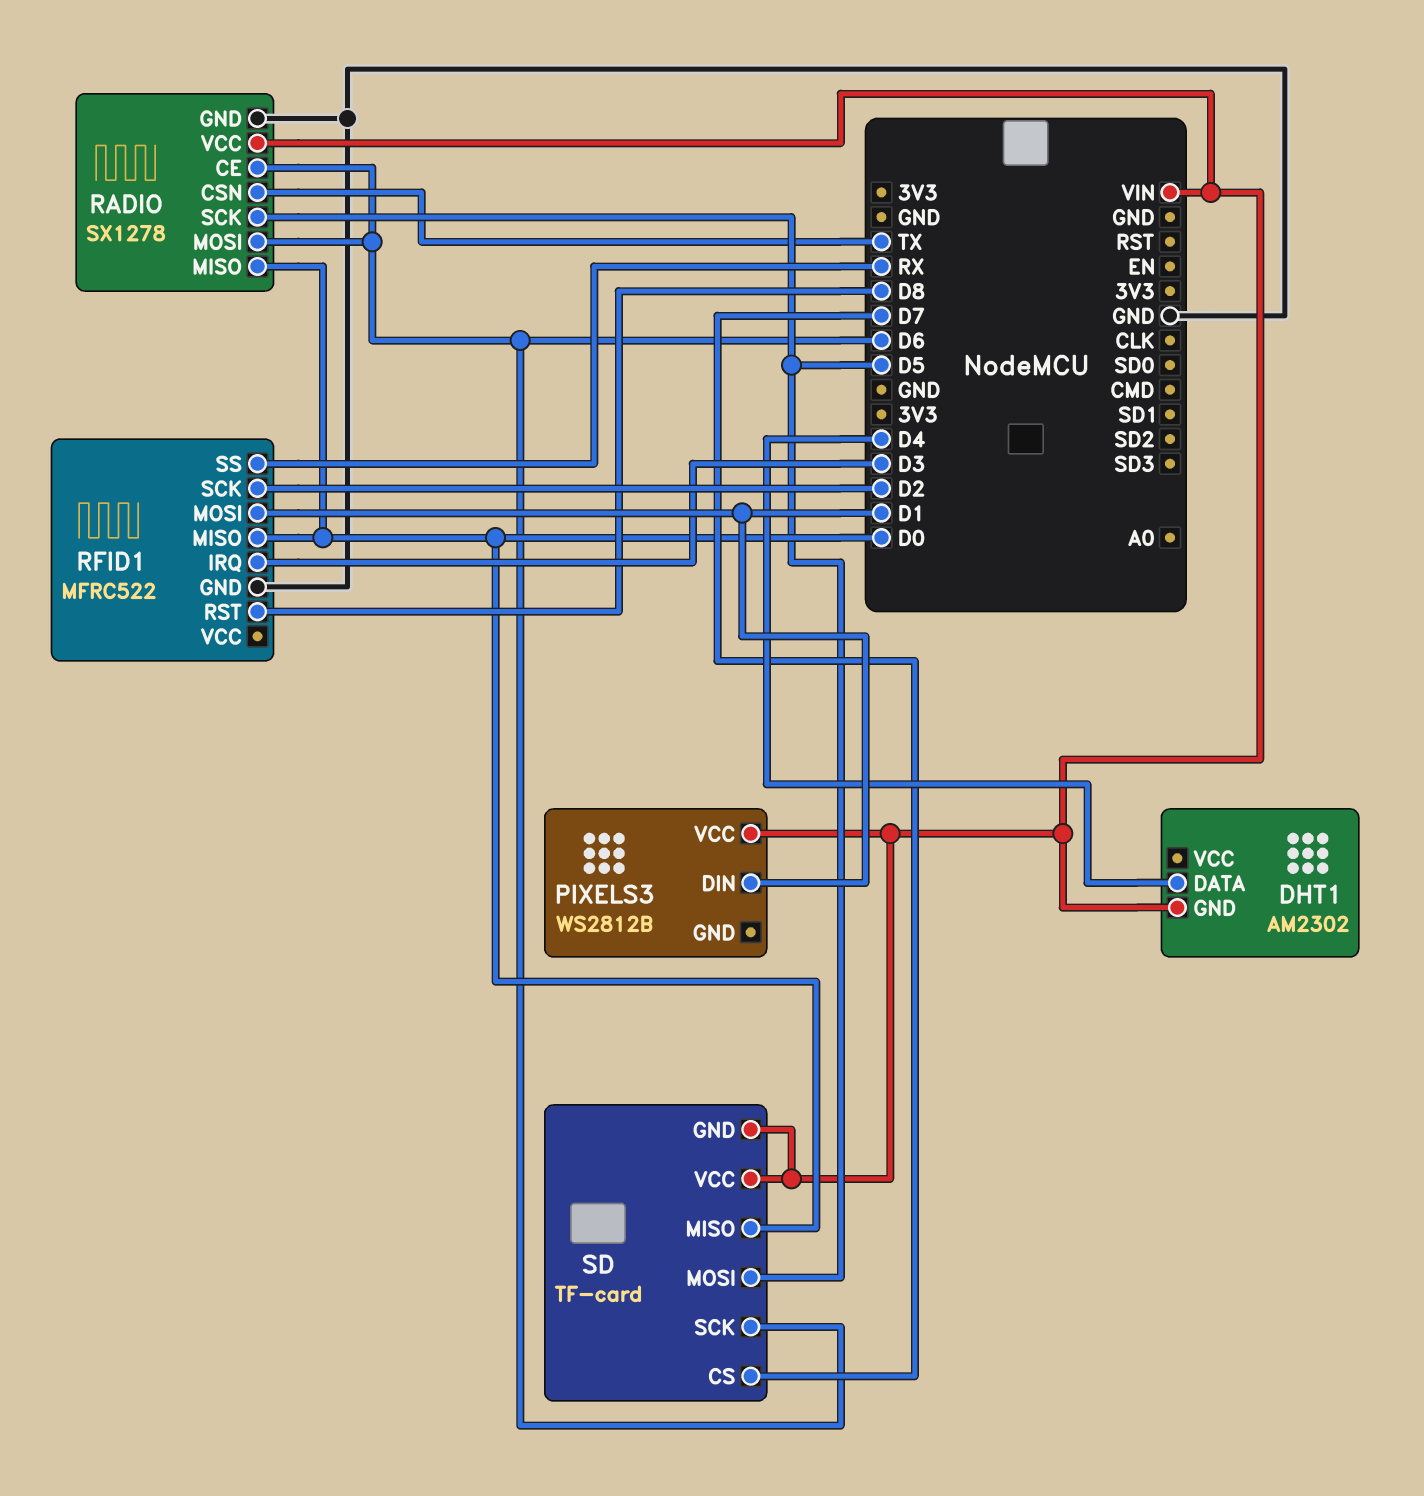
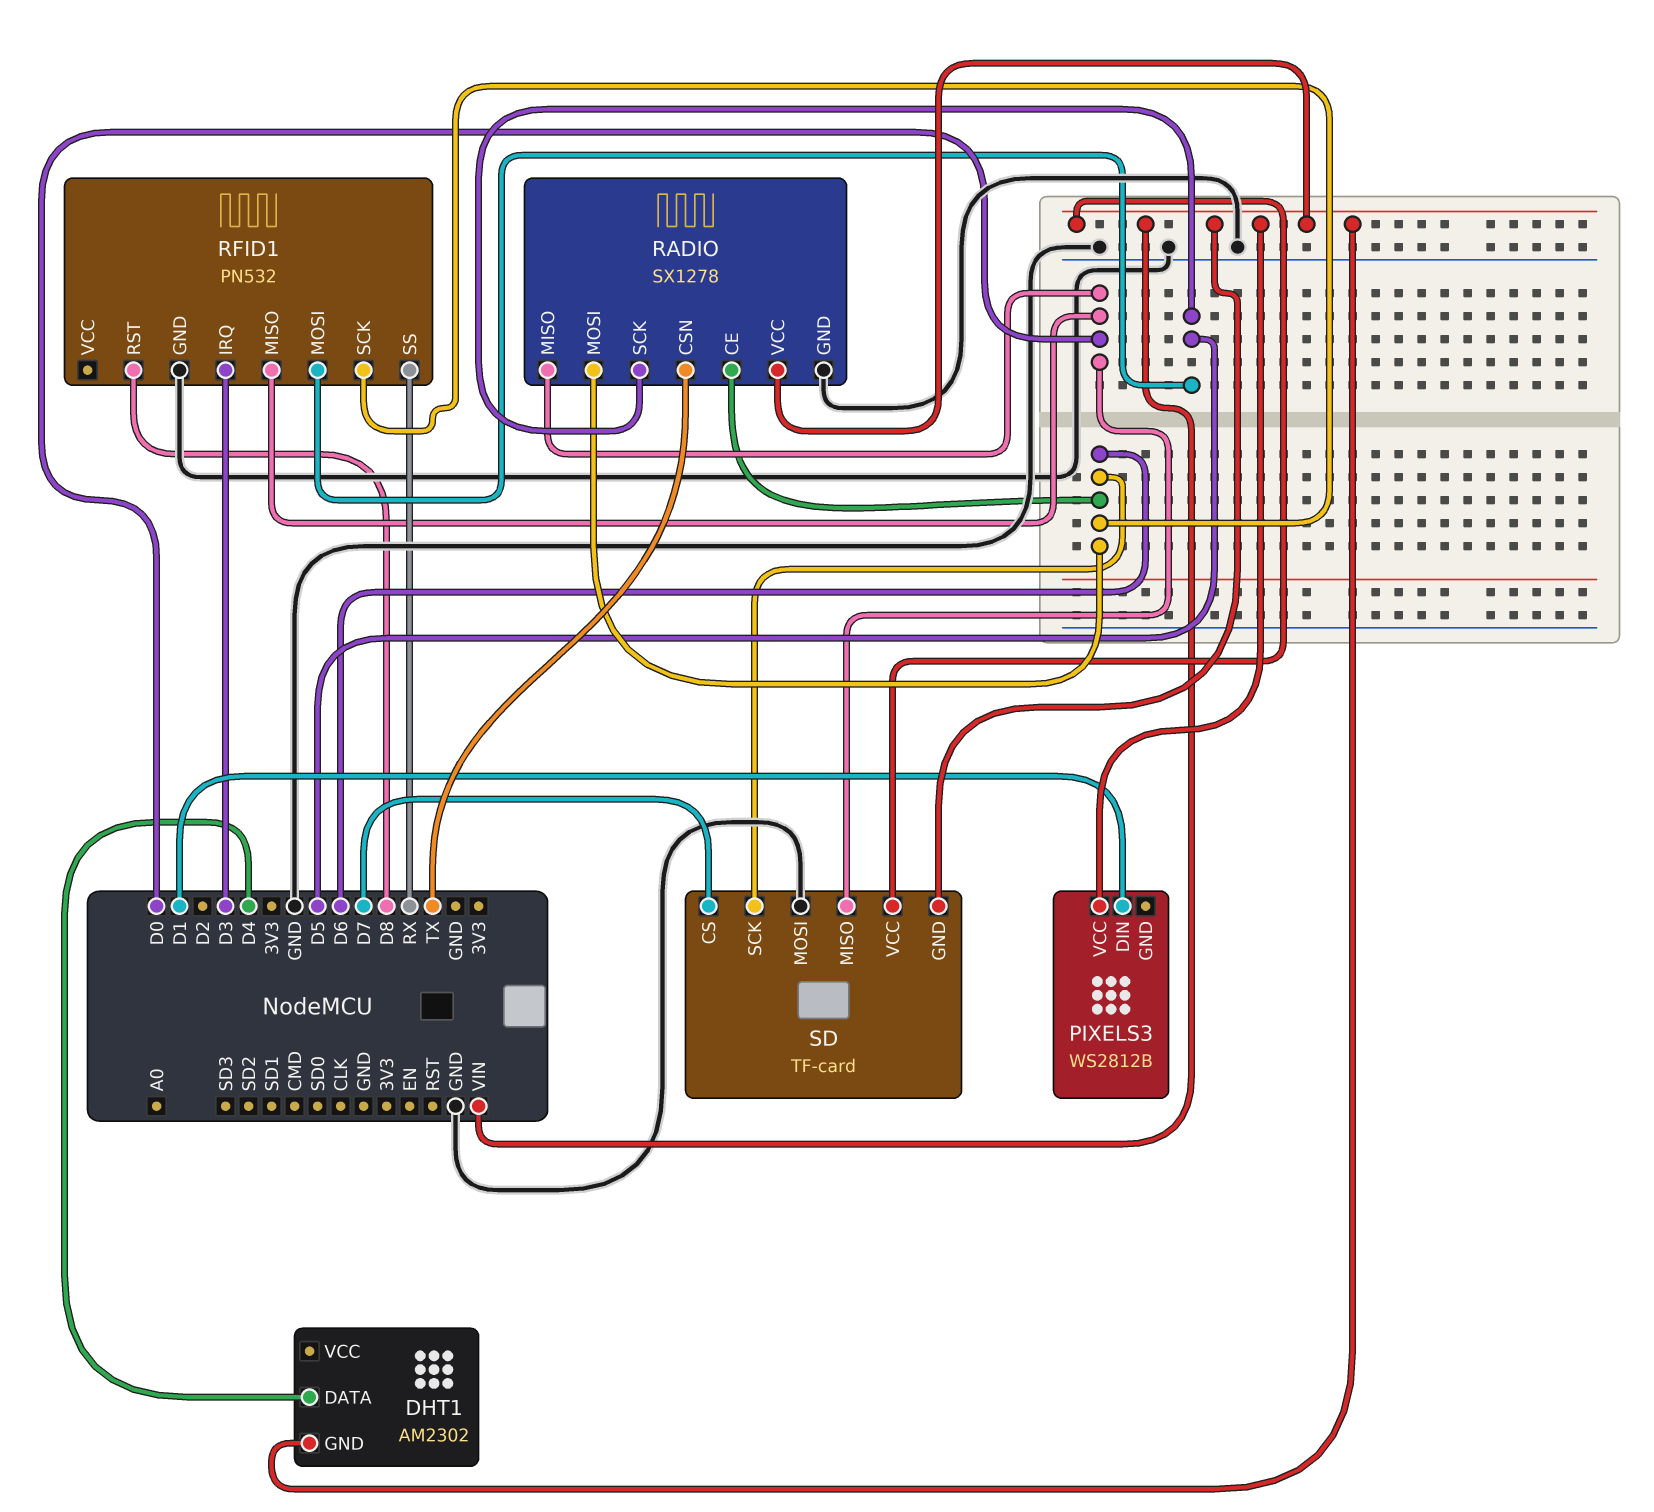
RFID1: MFRC522 -> PN532
RFID1 pin MOSI: D1 -> D5
RFID1 pin SCK: D2 -> D6
SD pin MOSI: D5 -> GND

